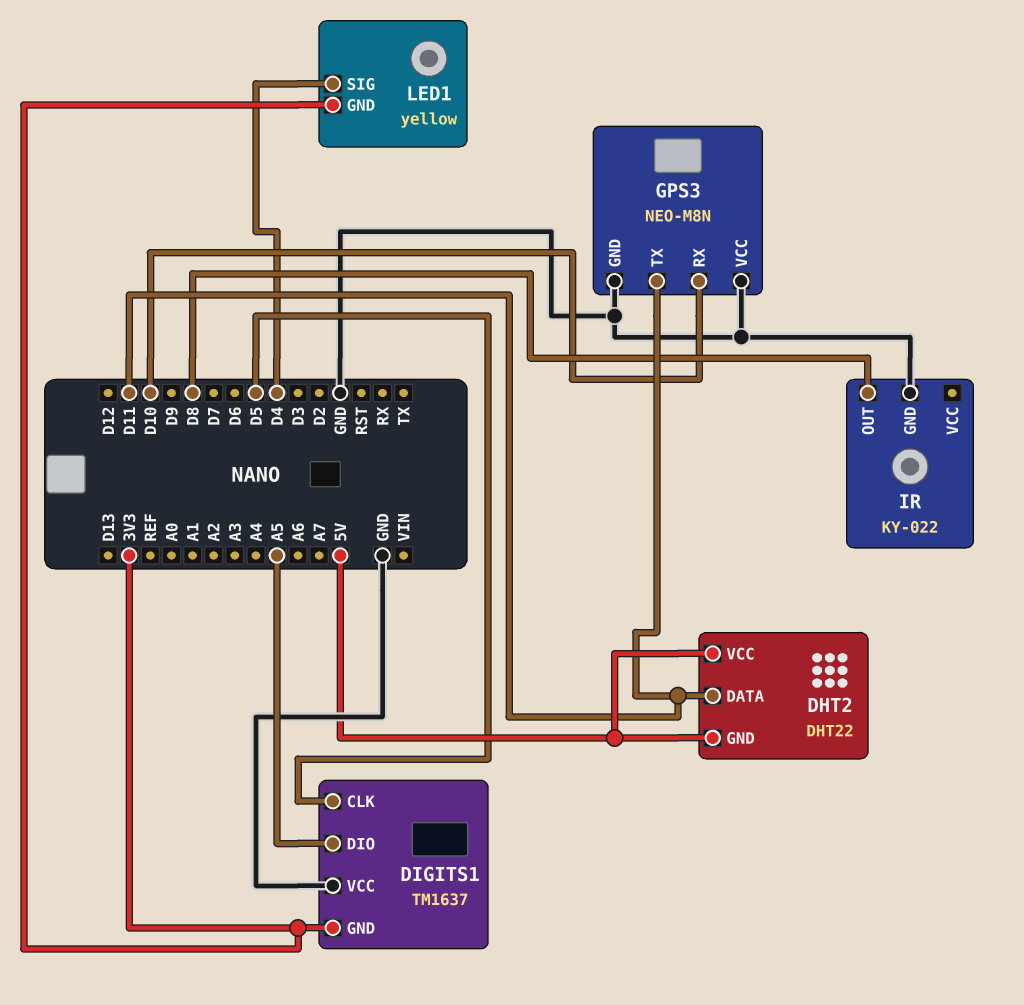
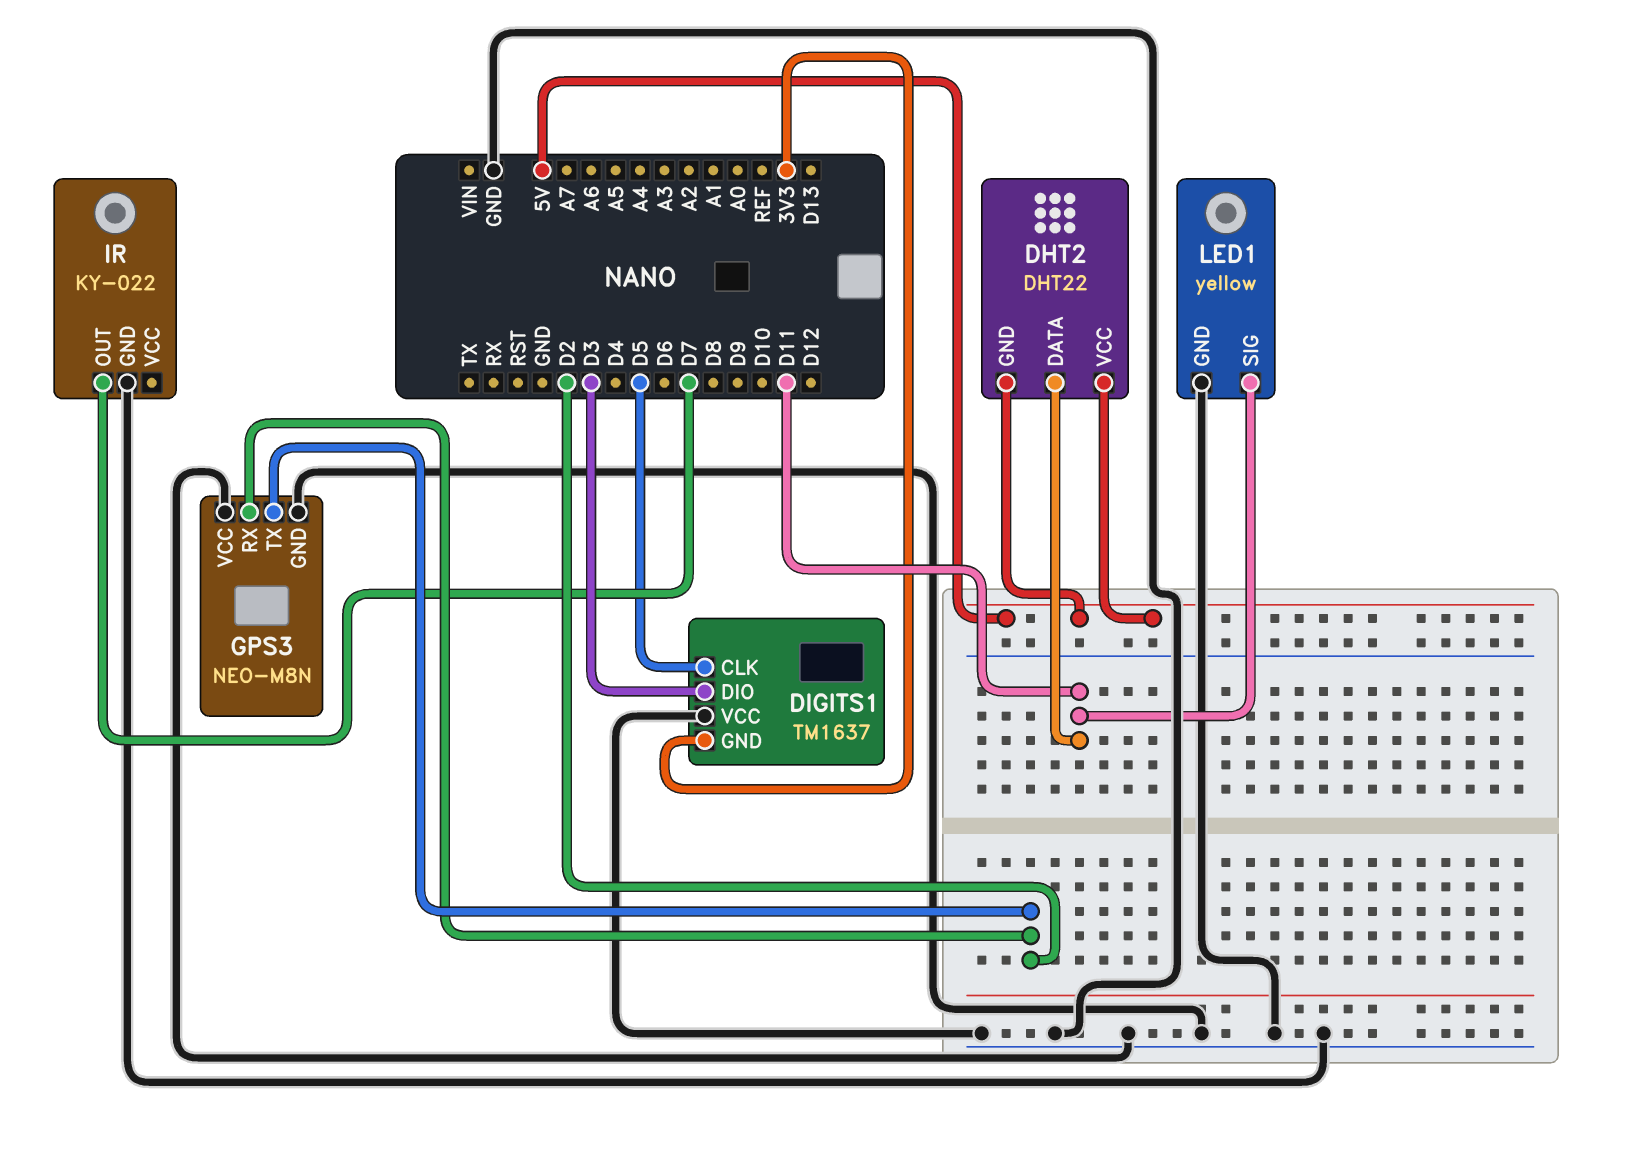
DIGITS1 pin DIO: A5 -> D3
GPS3 pin RX: D10 -> D2
GPS3 pin TX: D11 -> D2
IR pin OUT: D8 -> D7
LED1 pin GND: 3V3 -> GND
LED1 pin SIG: D4 -> D11

